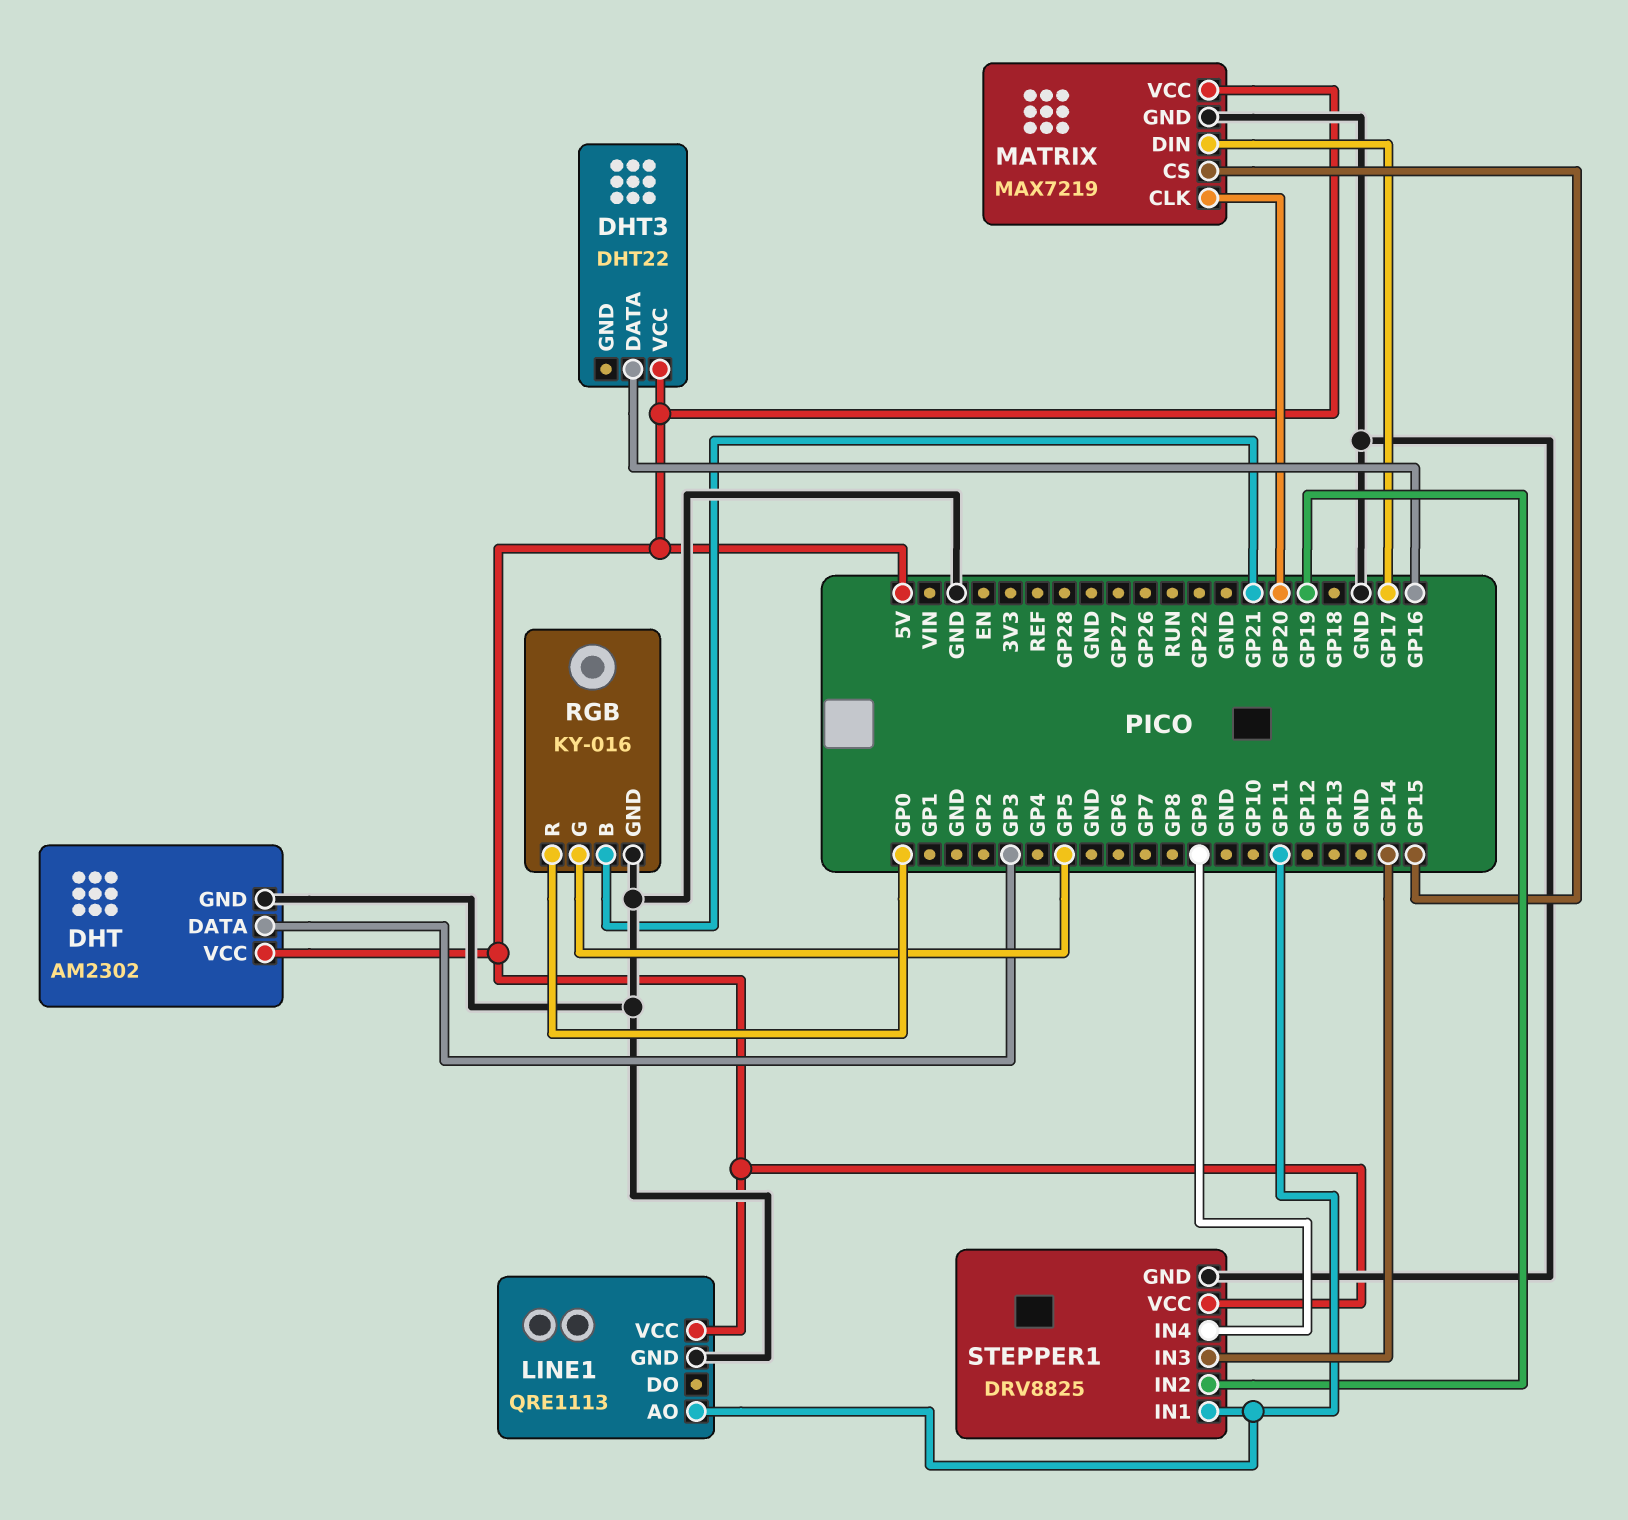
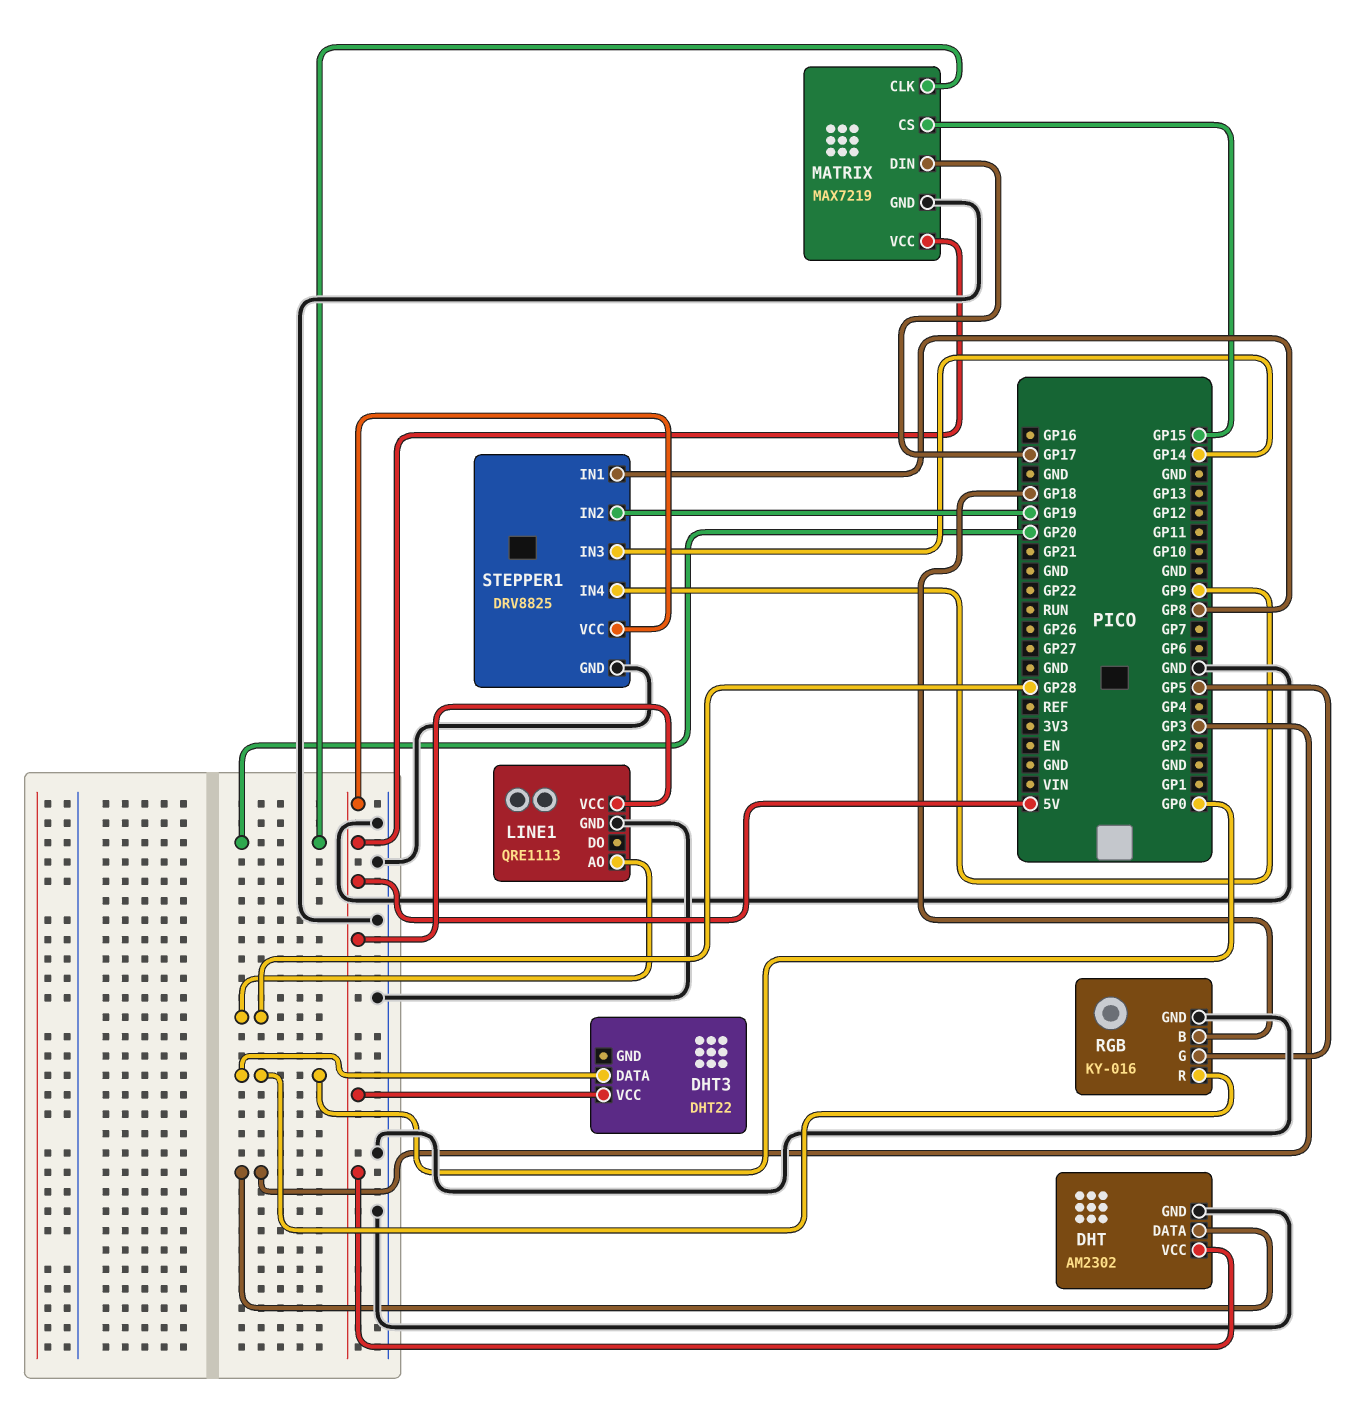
DHT3 pin DATA: GP16 -> GP0
LINE1 pin AO: GP11 -> GP28
RGB pin B: GP21 -> GP18
STEPPER1 pin IN1: GP11 -> GP8

